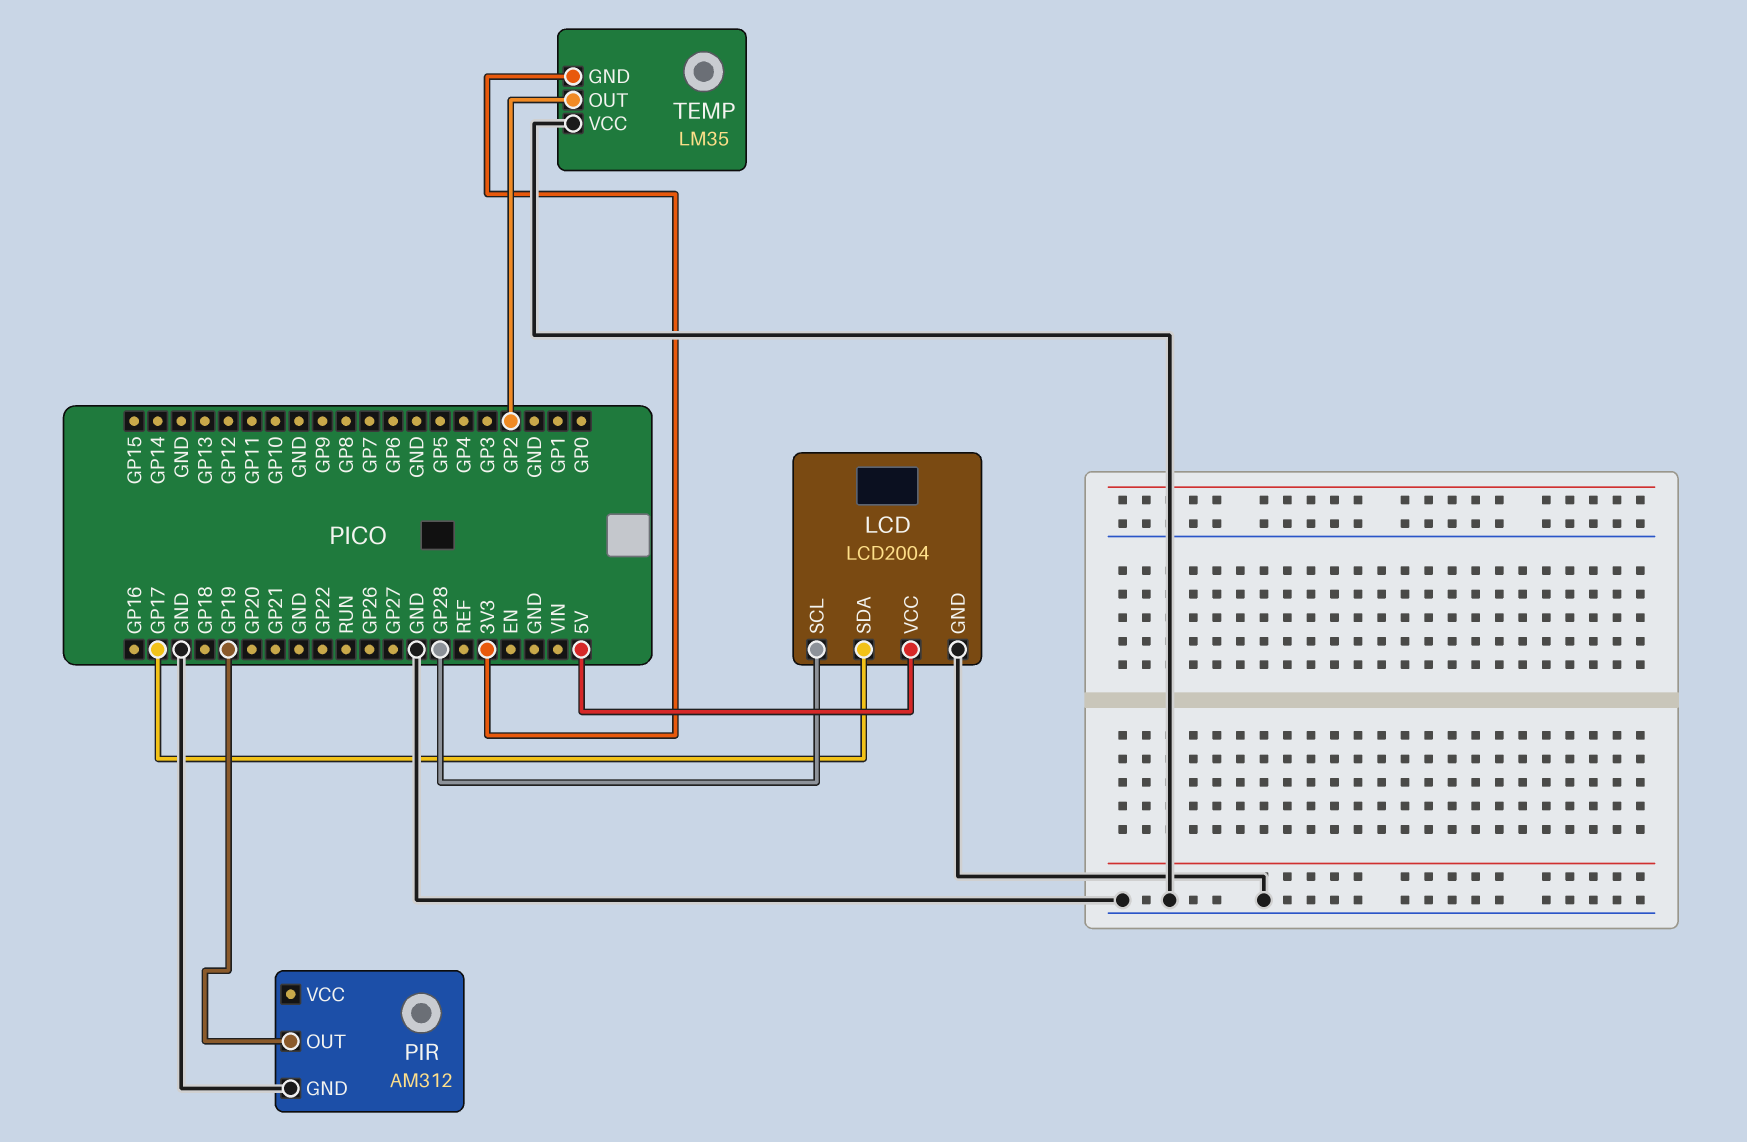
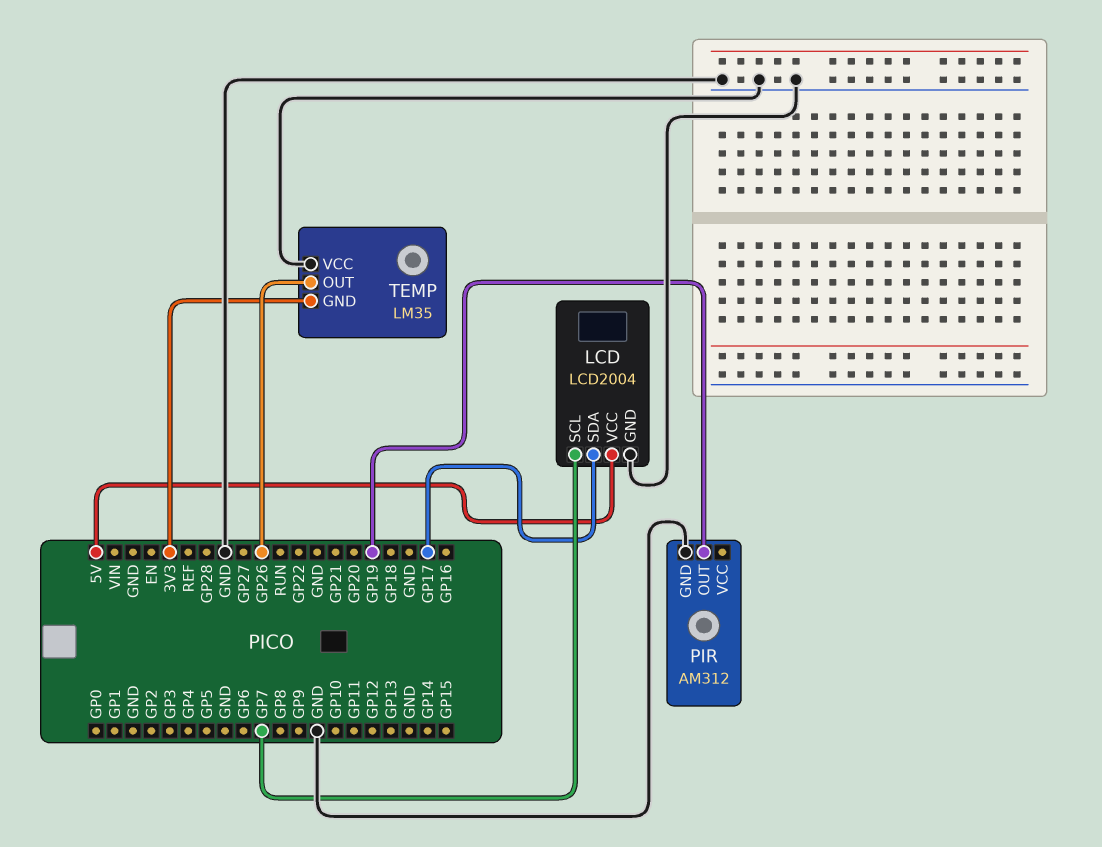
LCD pin SCL: GP28 -> GP7
TEMP pin OUT: GP2 -> GP26

